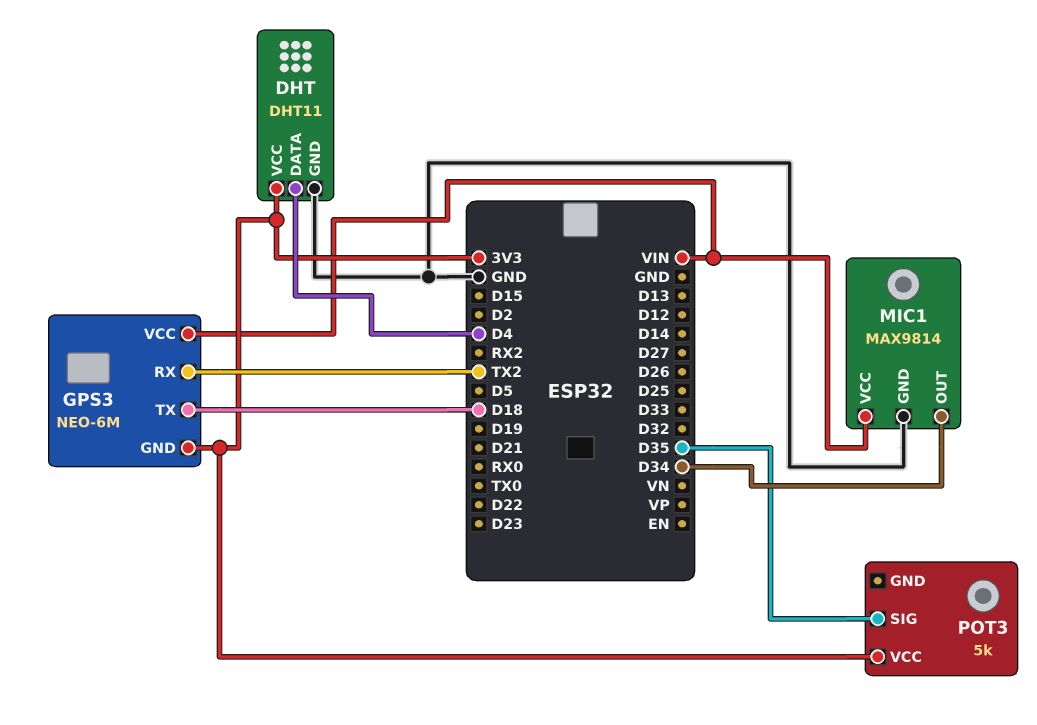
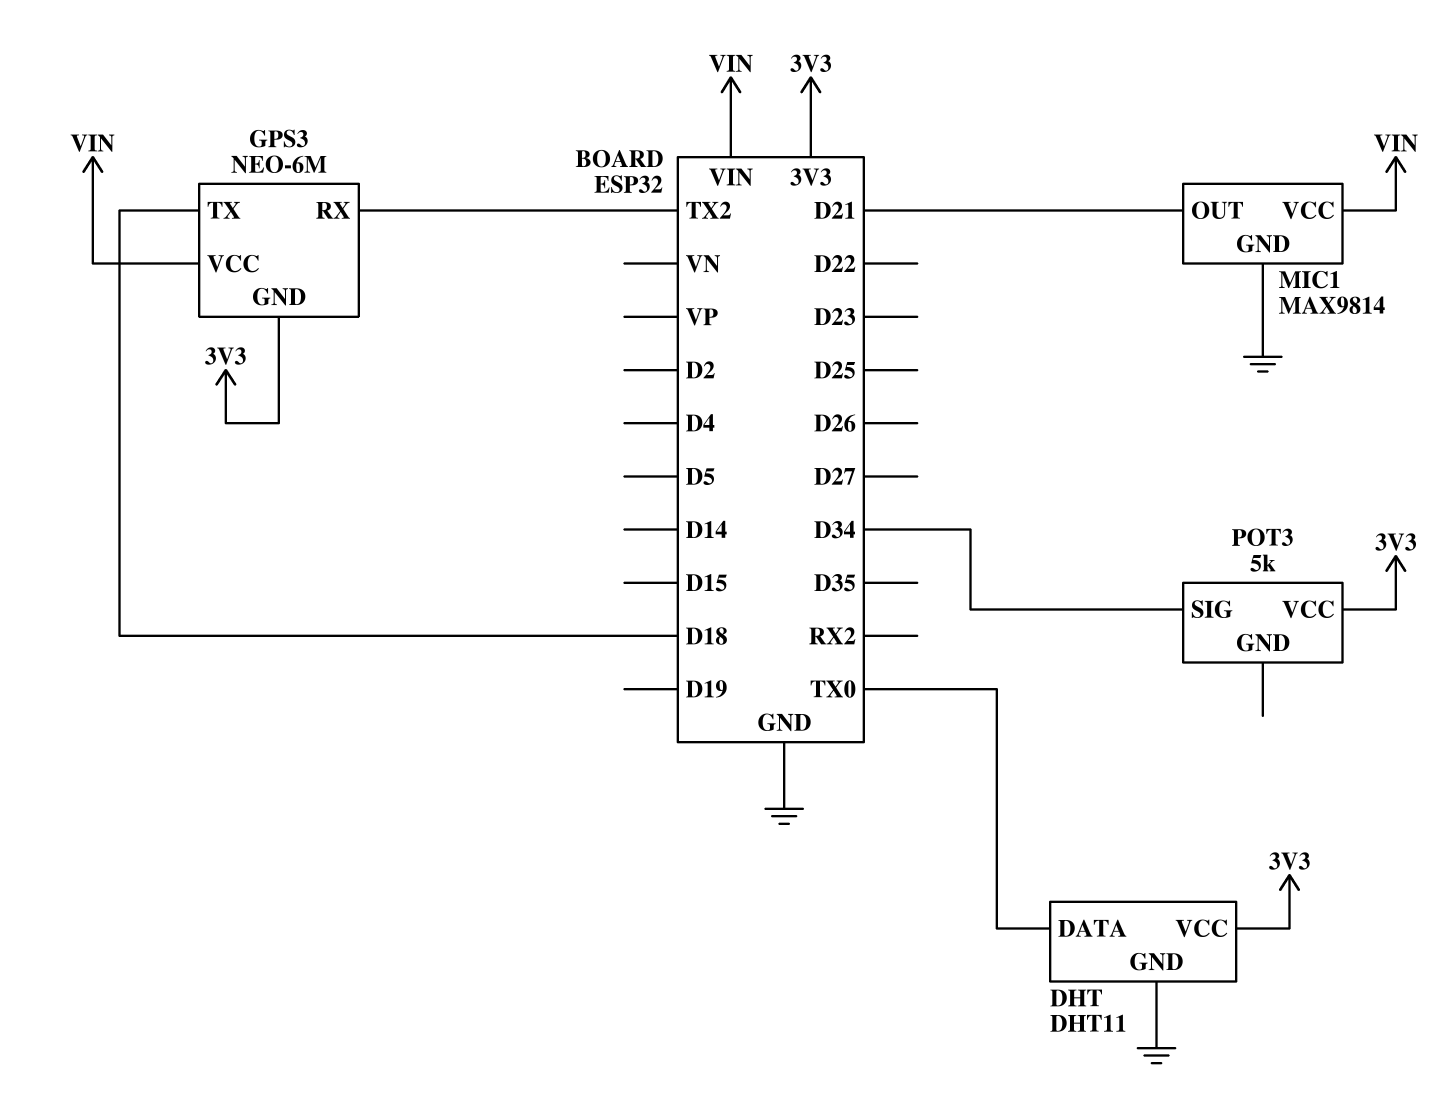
DHT pin DATA: D4 -> TX0
MIC1 pin OUT: D34 -> D21
POT3 pin SIG: D35 -> D34

